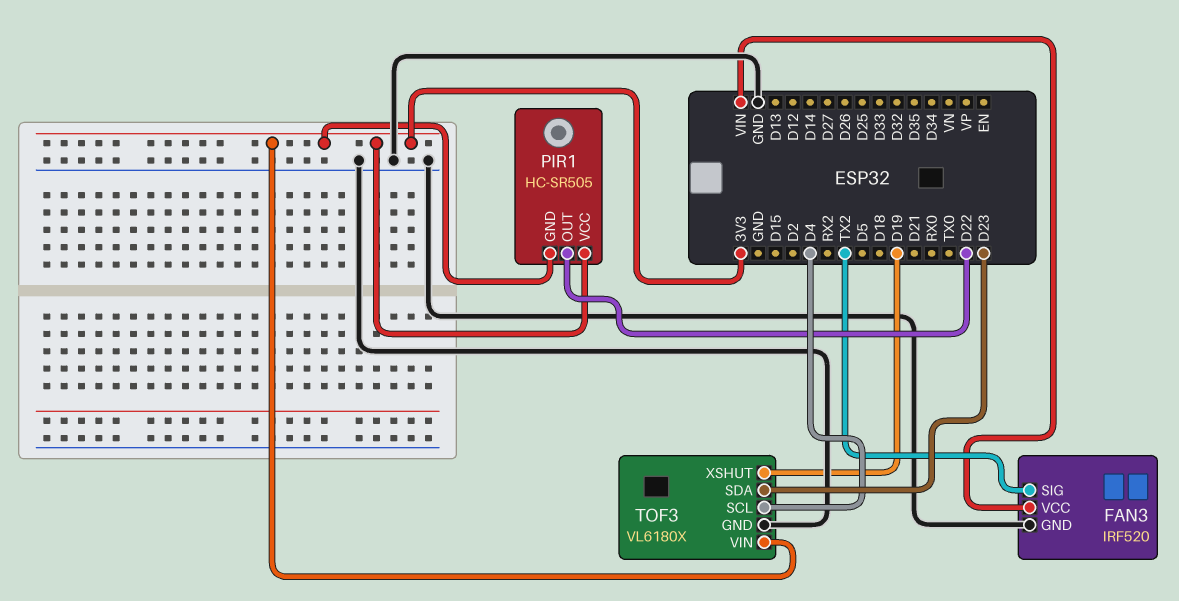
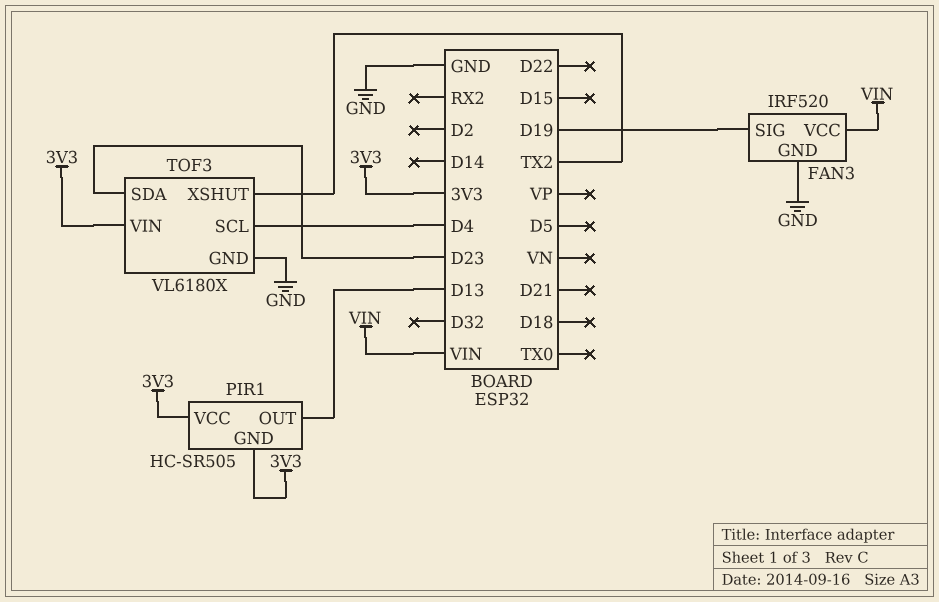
FAN3 pin SIG: TX2 -> D19
PIR1 pin OUT: D22 -> D13
TOF3 pin XSHUT: D19 -> TX2

